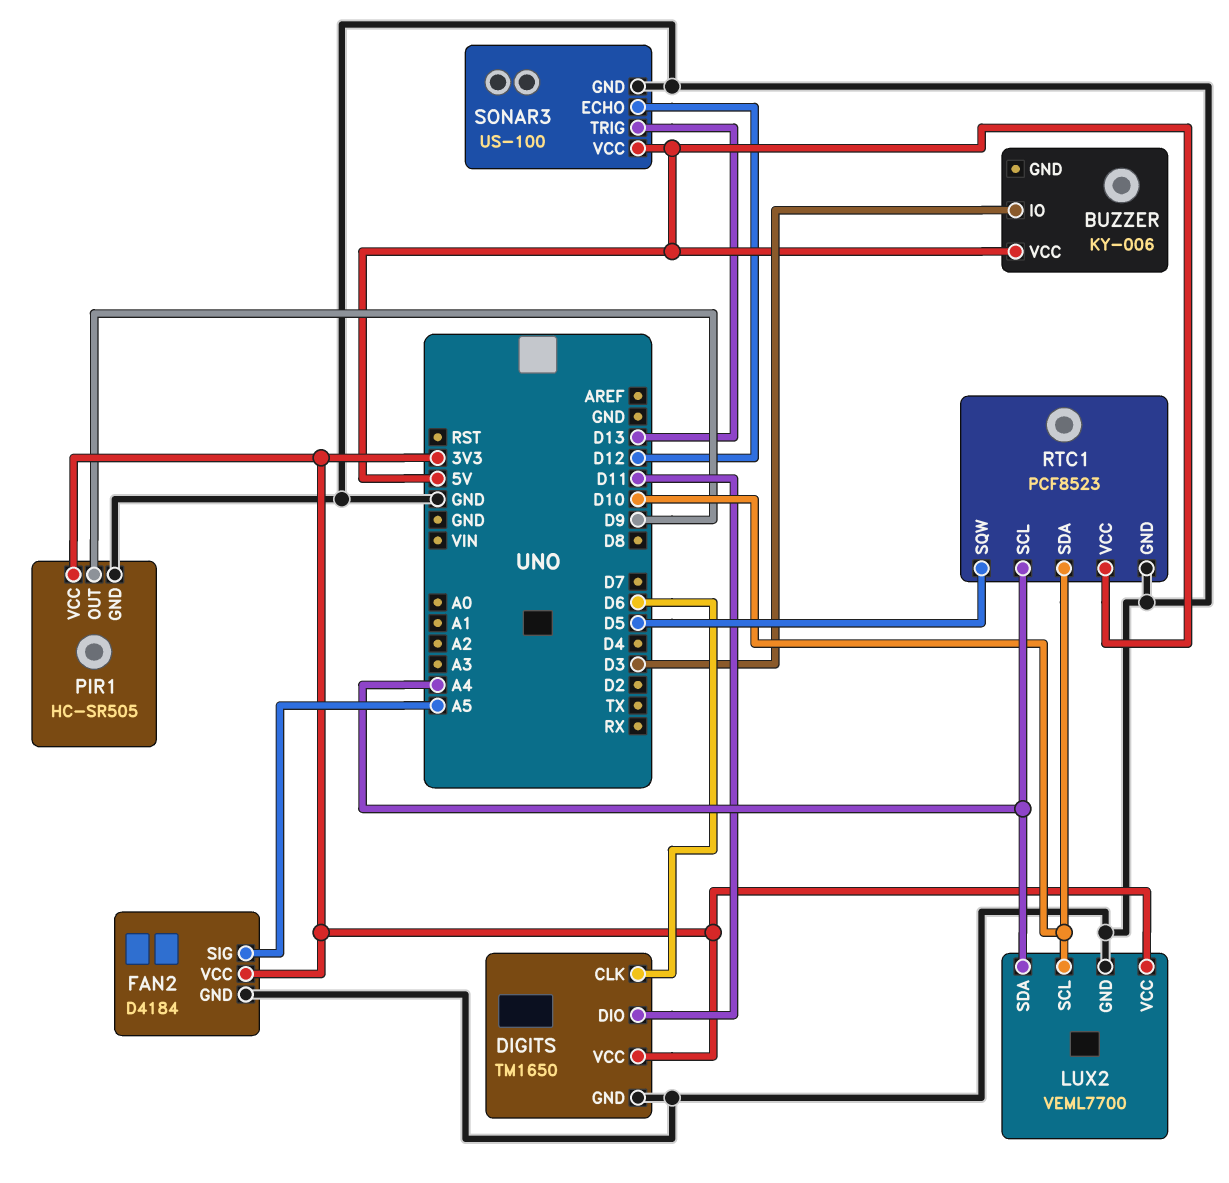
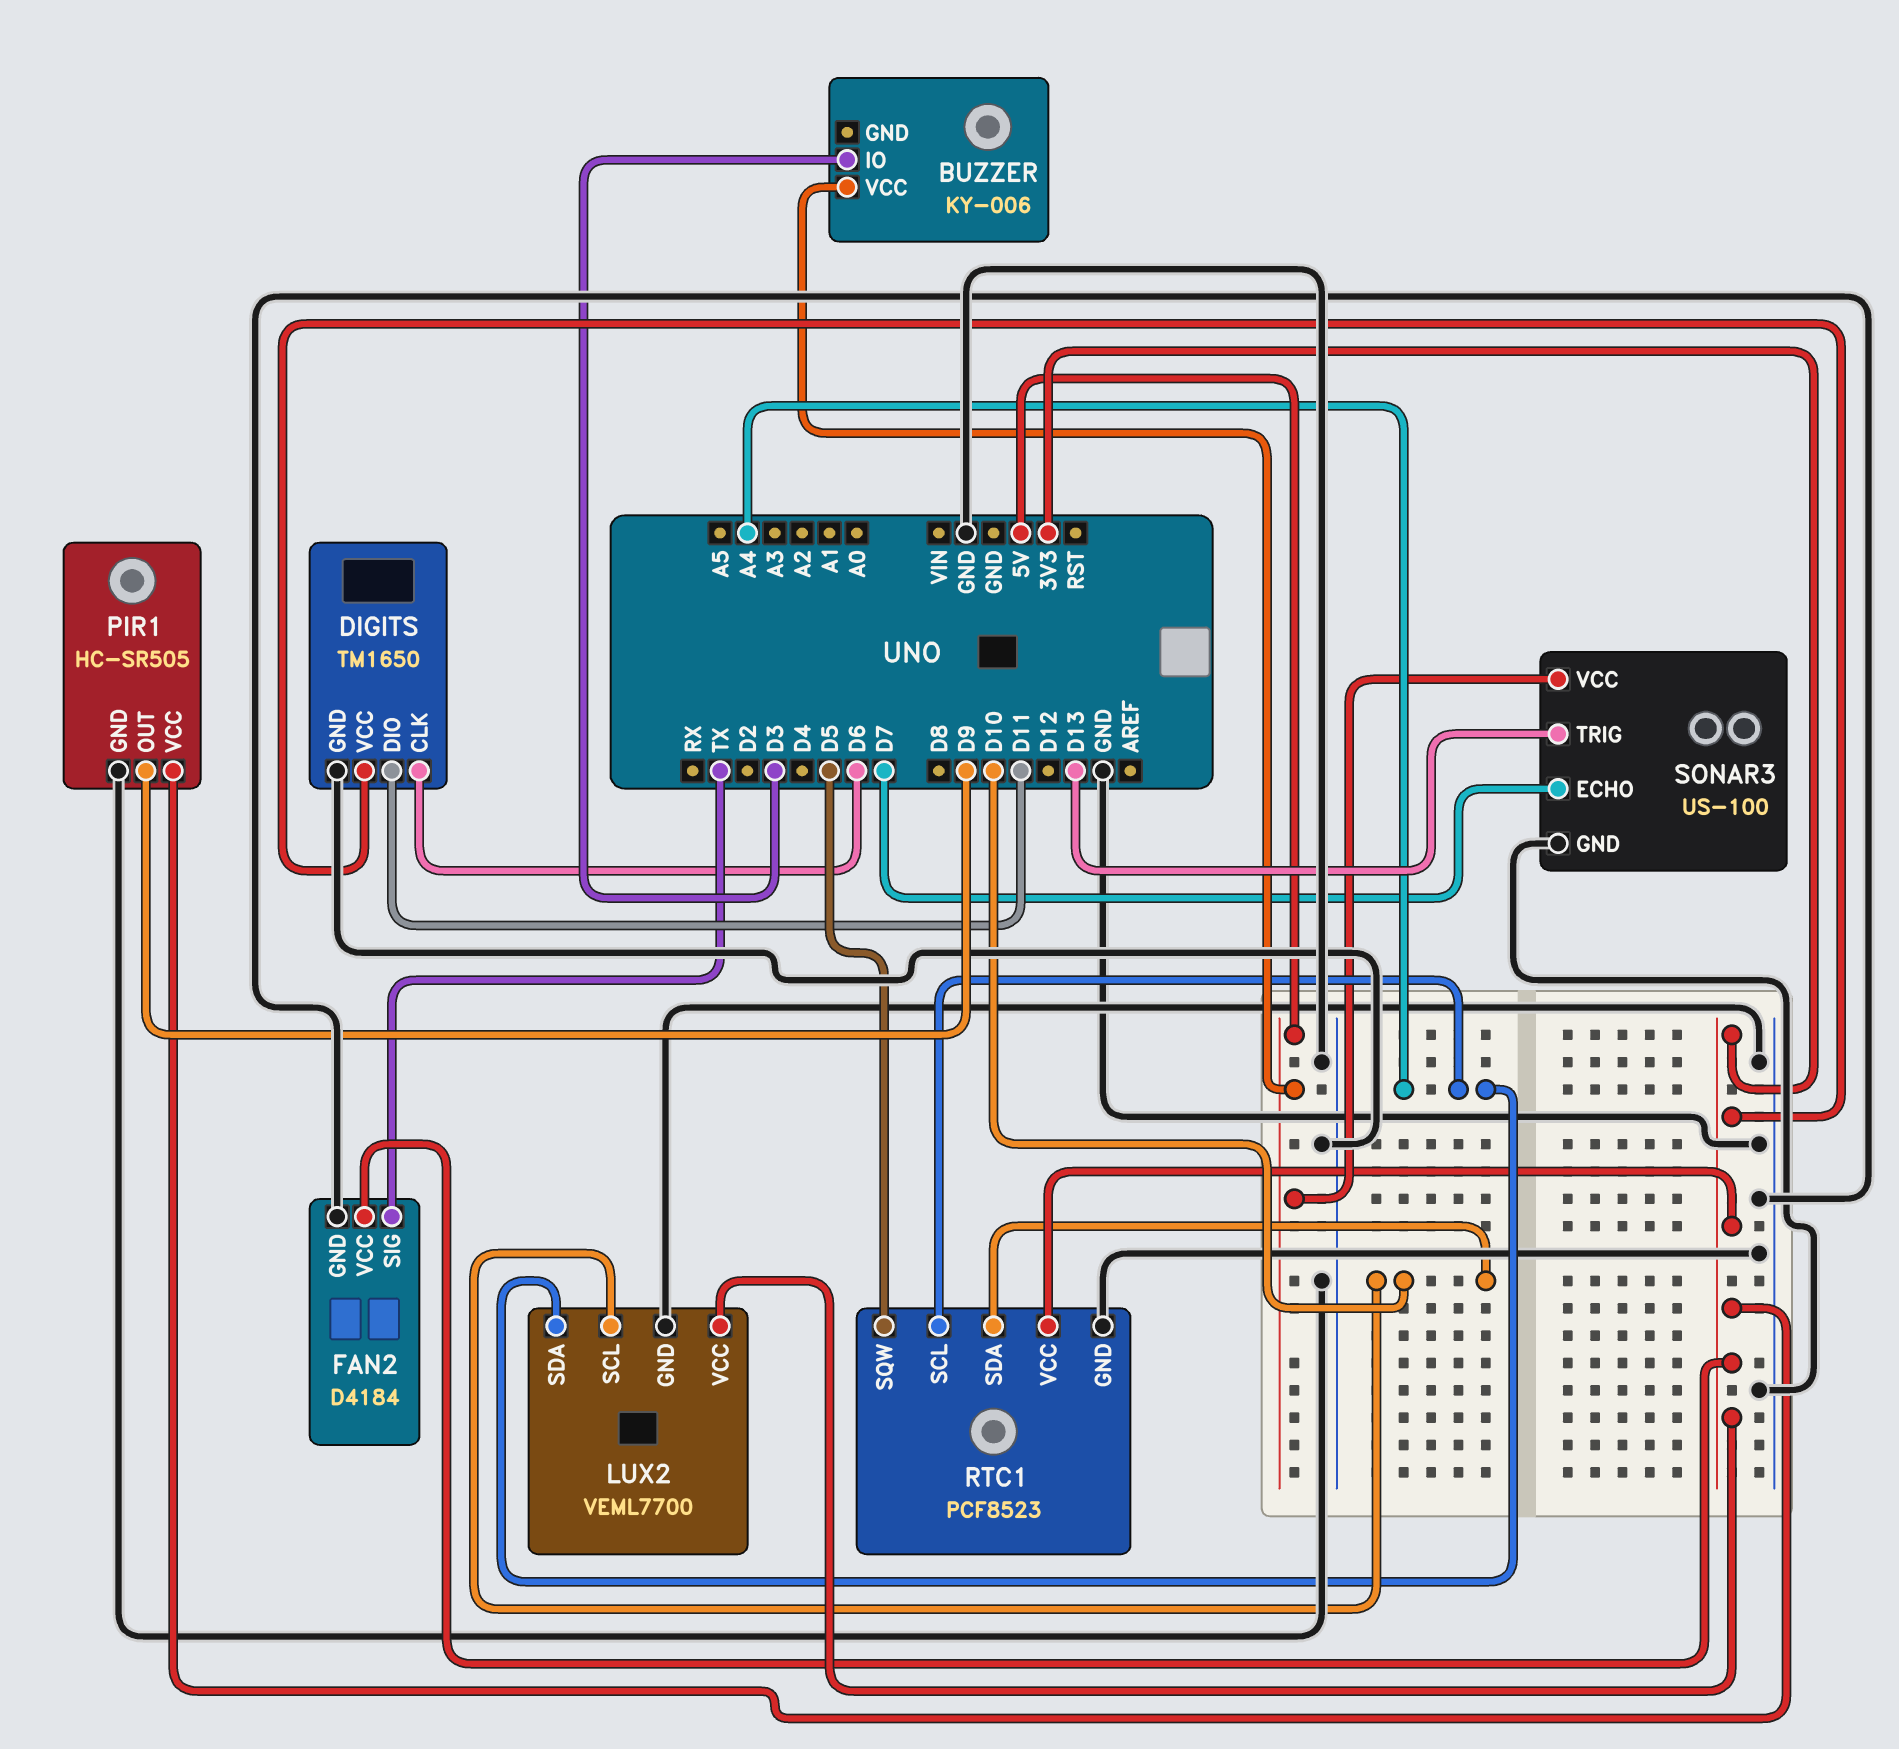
FAN2 pin SIG: A5 -> TX
RTC1 pin VCC: 5V -> 3V3
SONAR3 pin ECHO: D12 -> D7

